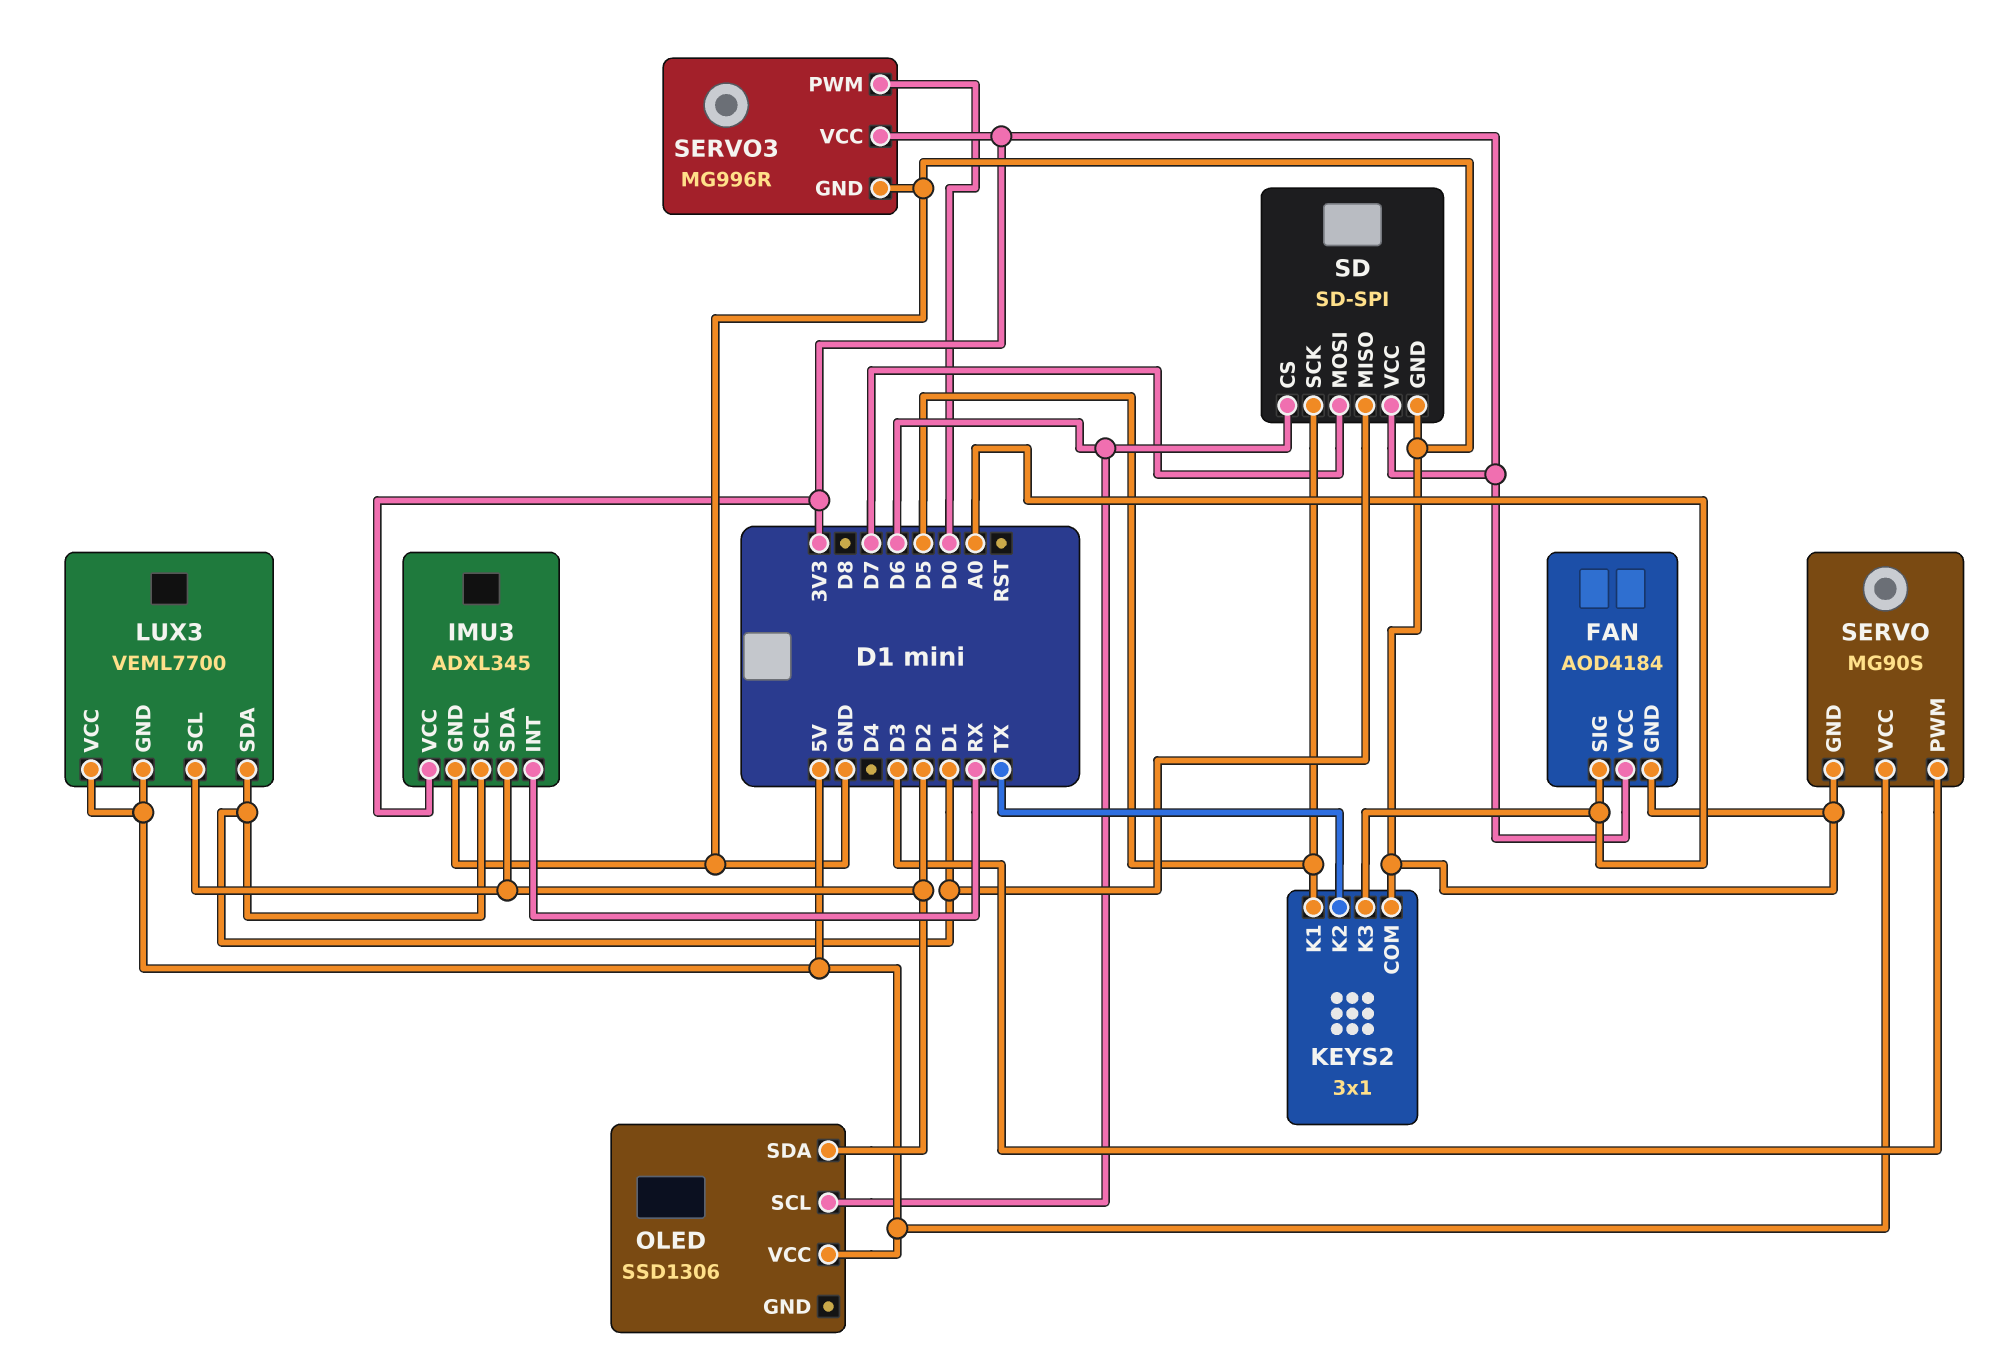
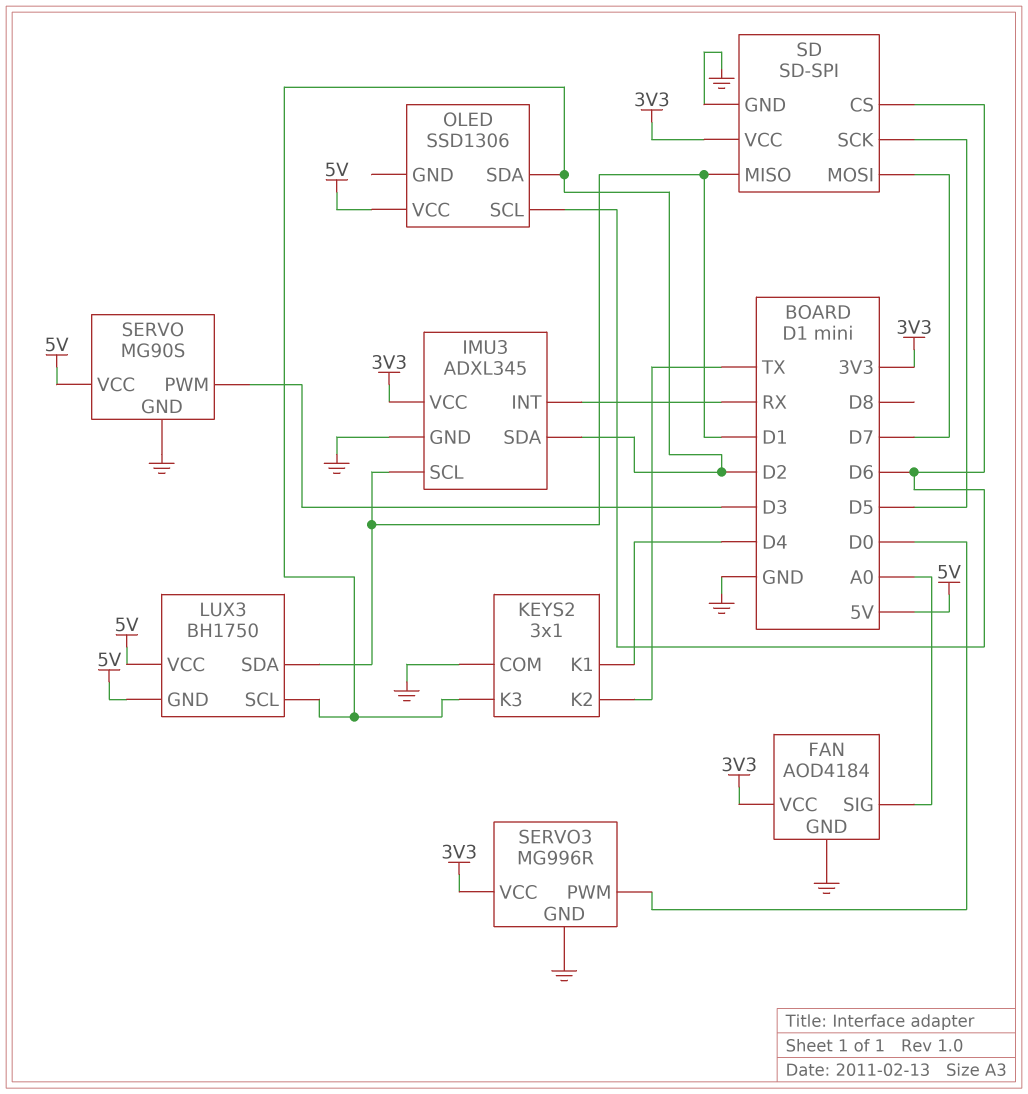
KEYS2 pin K1: D5 -> D4
KEYS2 pin K3: A0 -> D2
LUX3: VEML7700 -> BH1750

